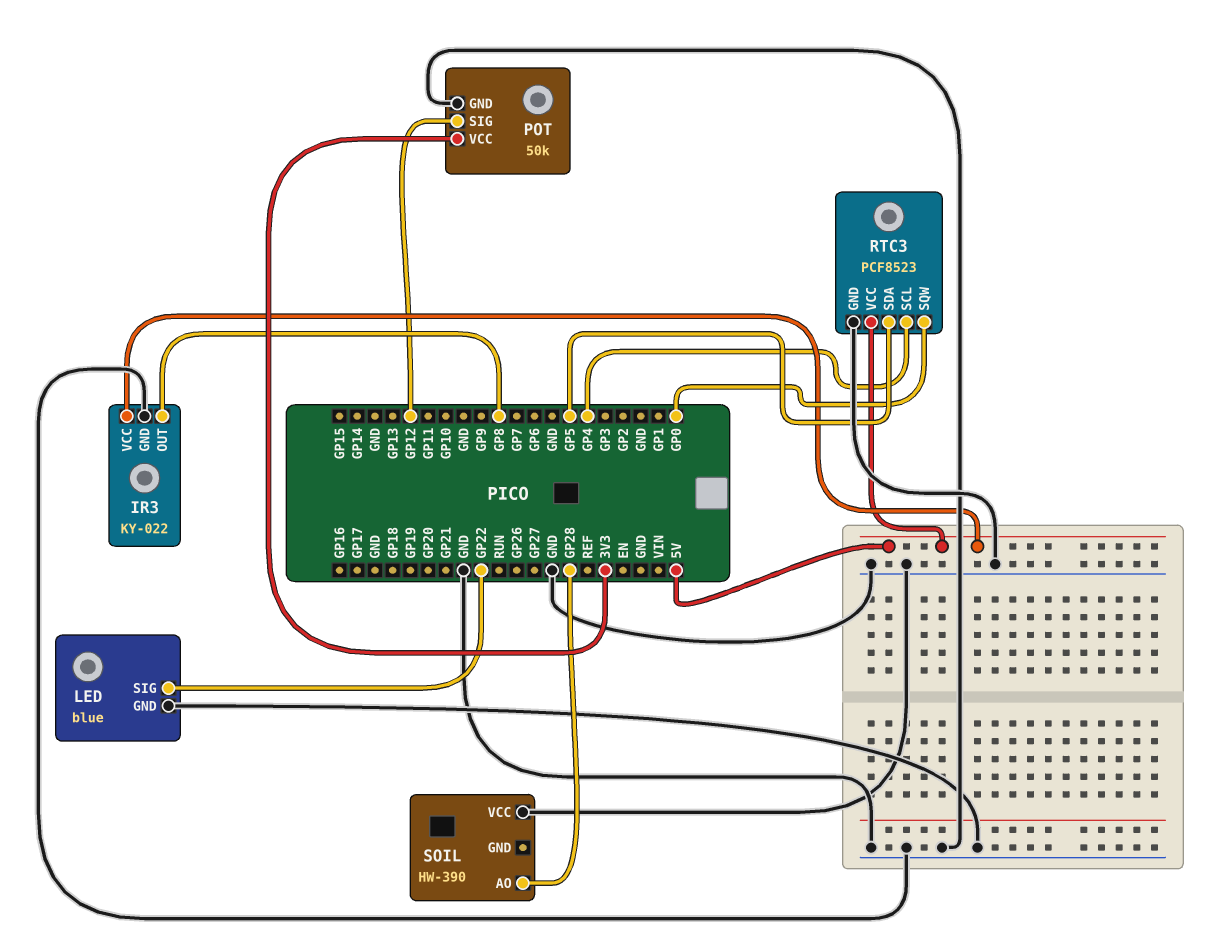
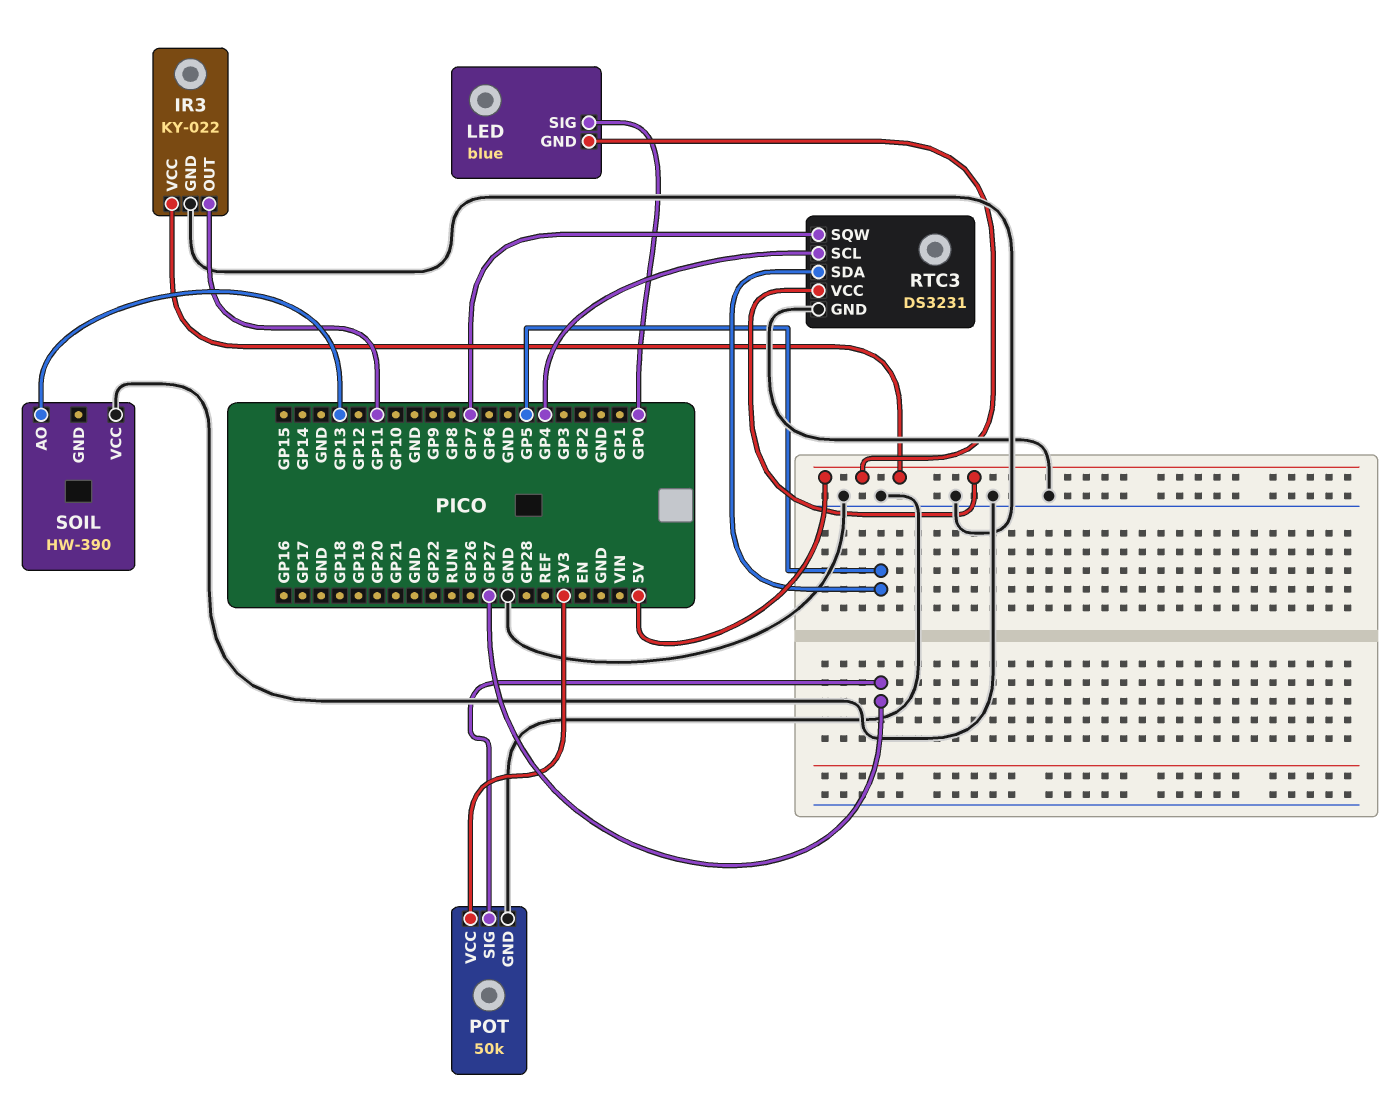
IR3 pin OUT: GP8 -> GP11
LED pin GND: GND -> 5V
LED pin SIG: GP22 -> GP0
POT pin SIG: GP12 -> GP27
RTC3: PCF8523 -> DS3231
RTC3 pin SQW: GP0 -> GP7
SOIL pin AO: GP28 -> GP13

